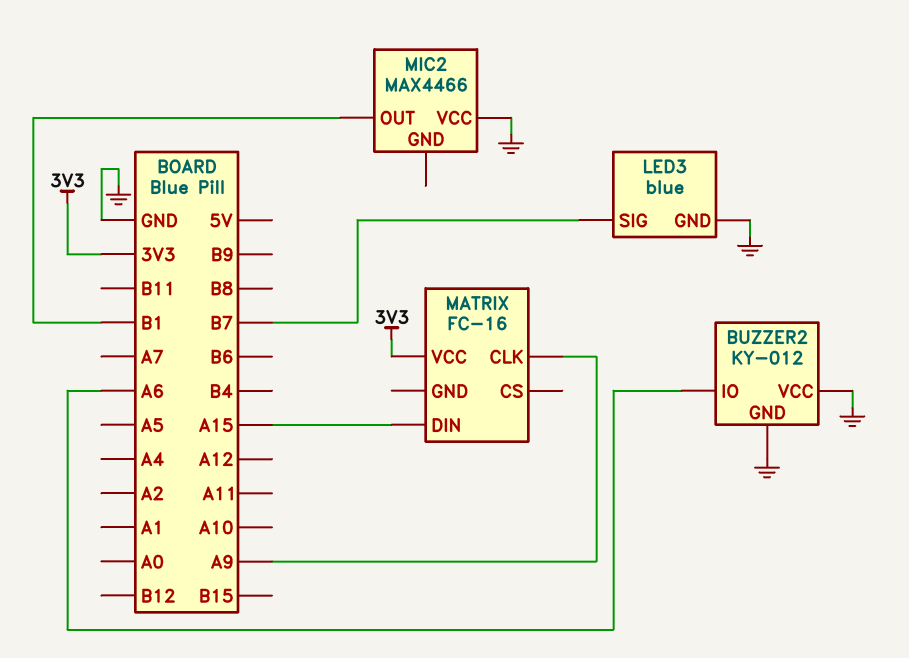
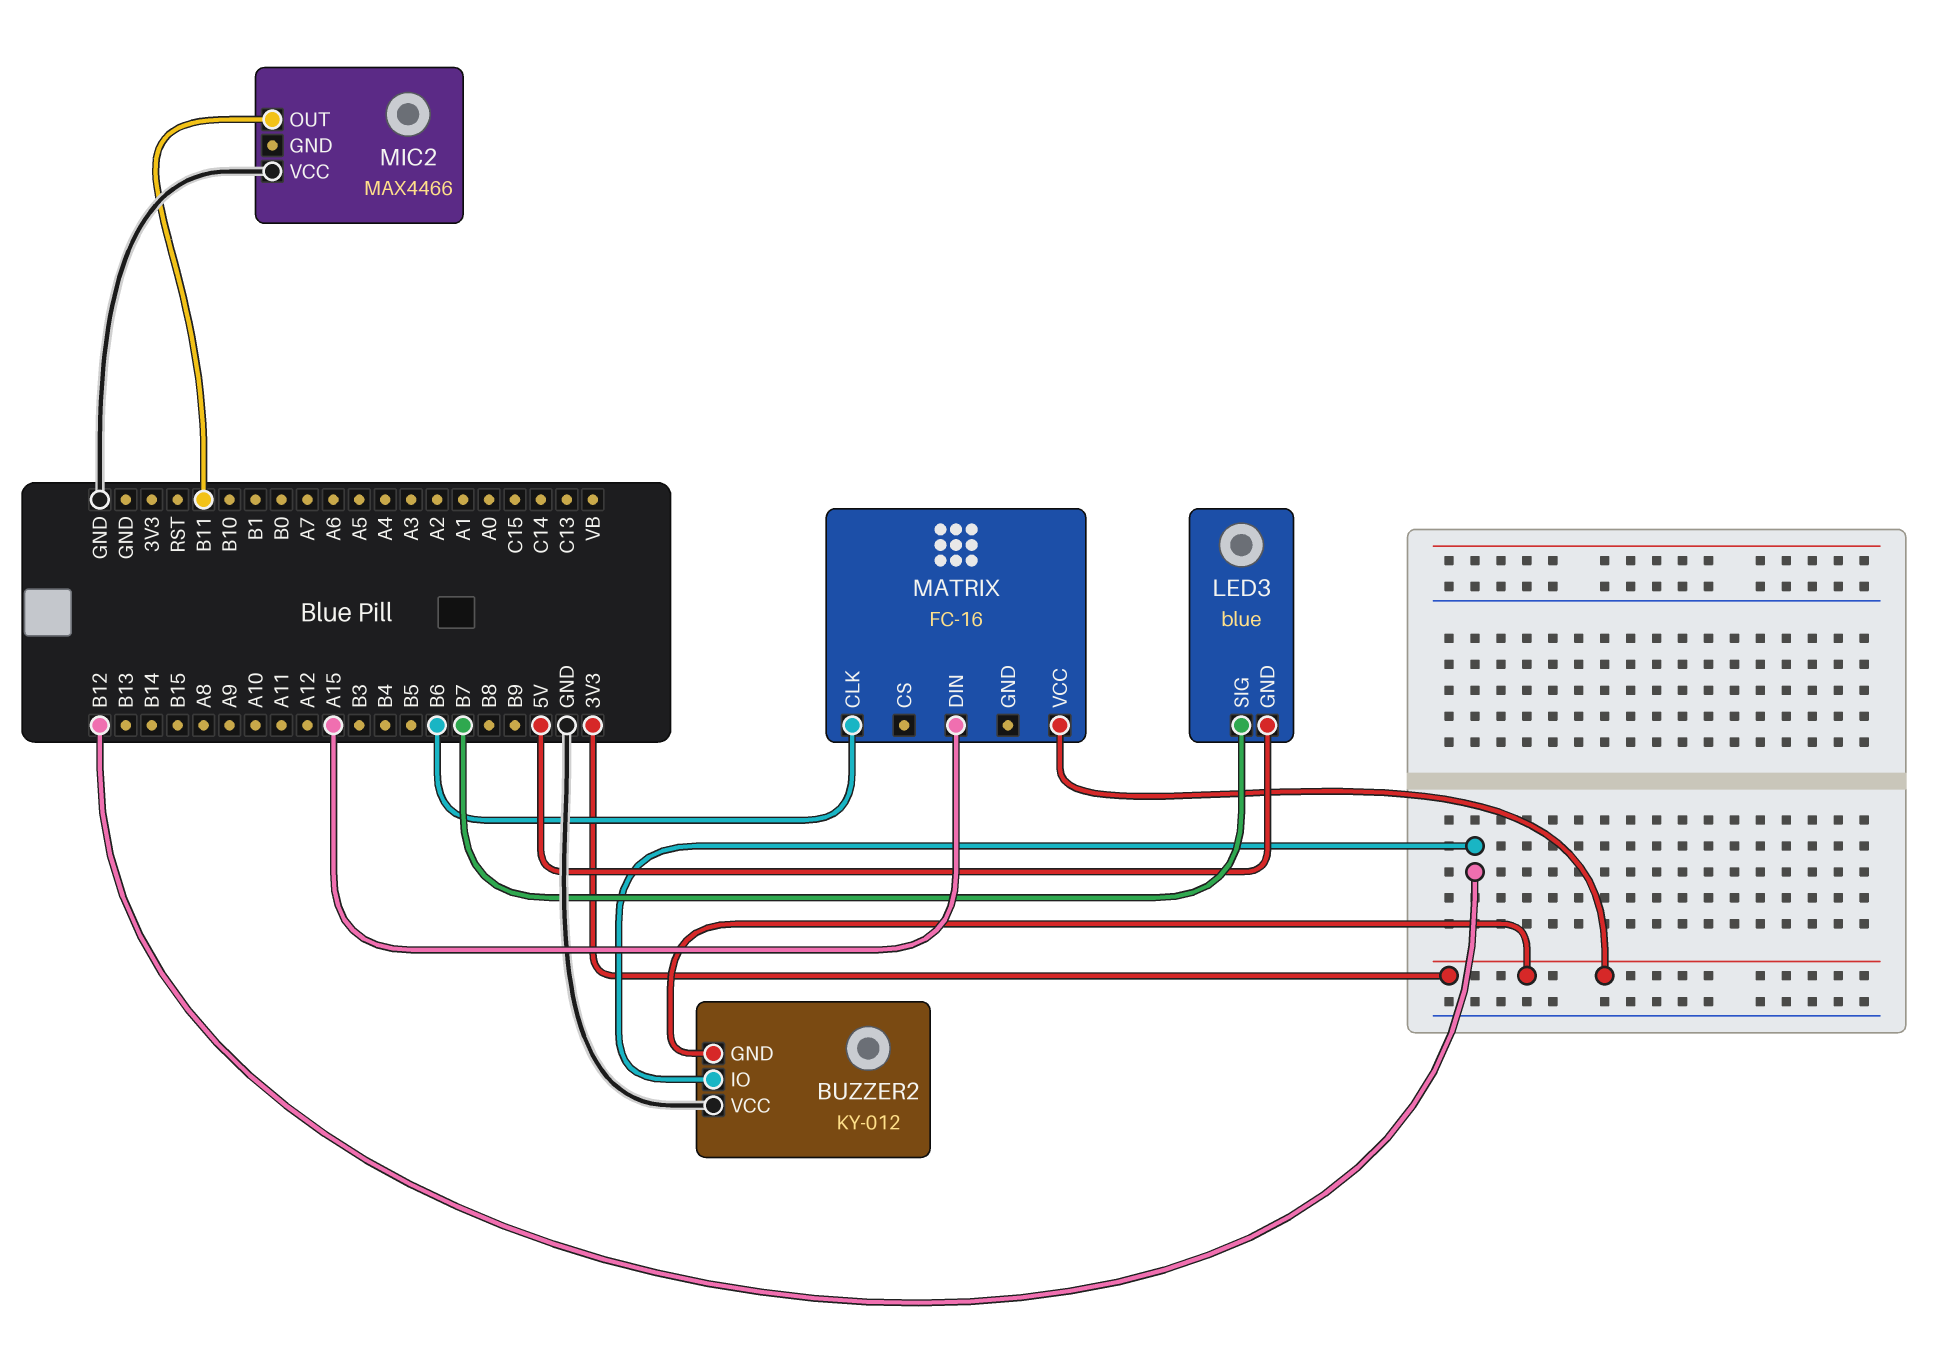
BUZZER2 pin GND: GND -> 3V3
BUZZER2 pin IO: A6 -> B12
LED3 pin GND: GND -> 5V
MATRIX pin CLK: A9 -> B6
MIC2 pin OUT: B1 -> B11

